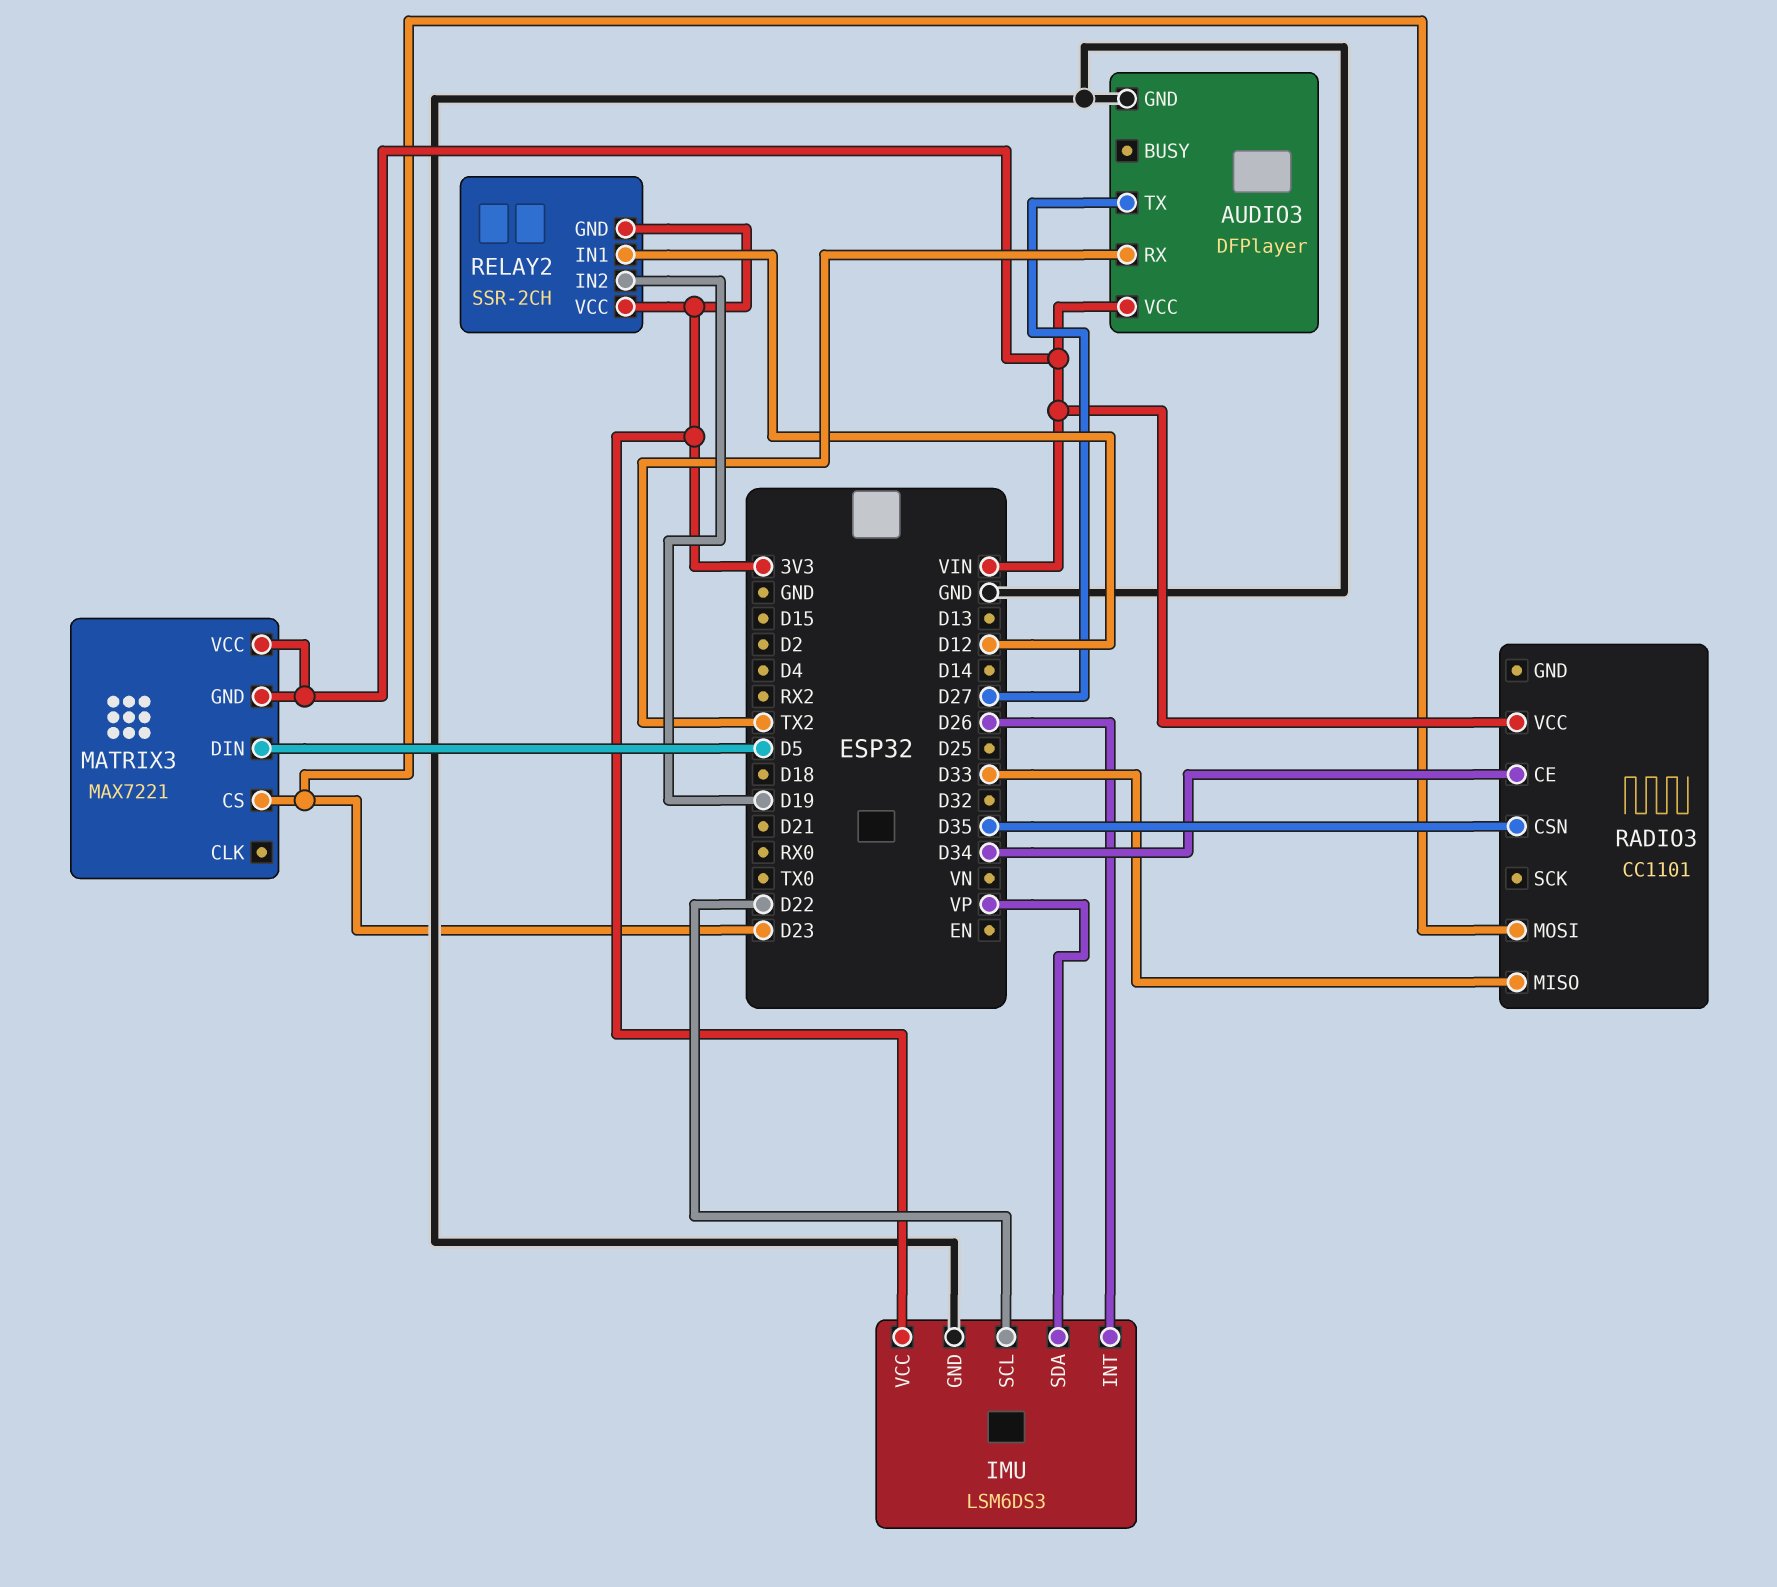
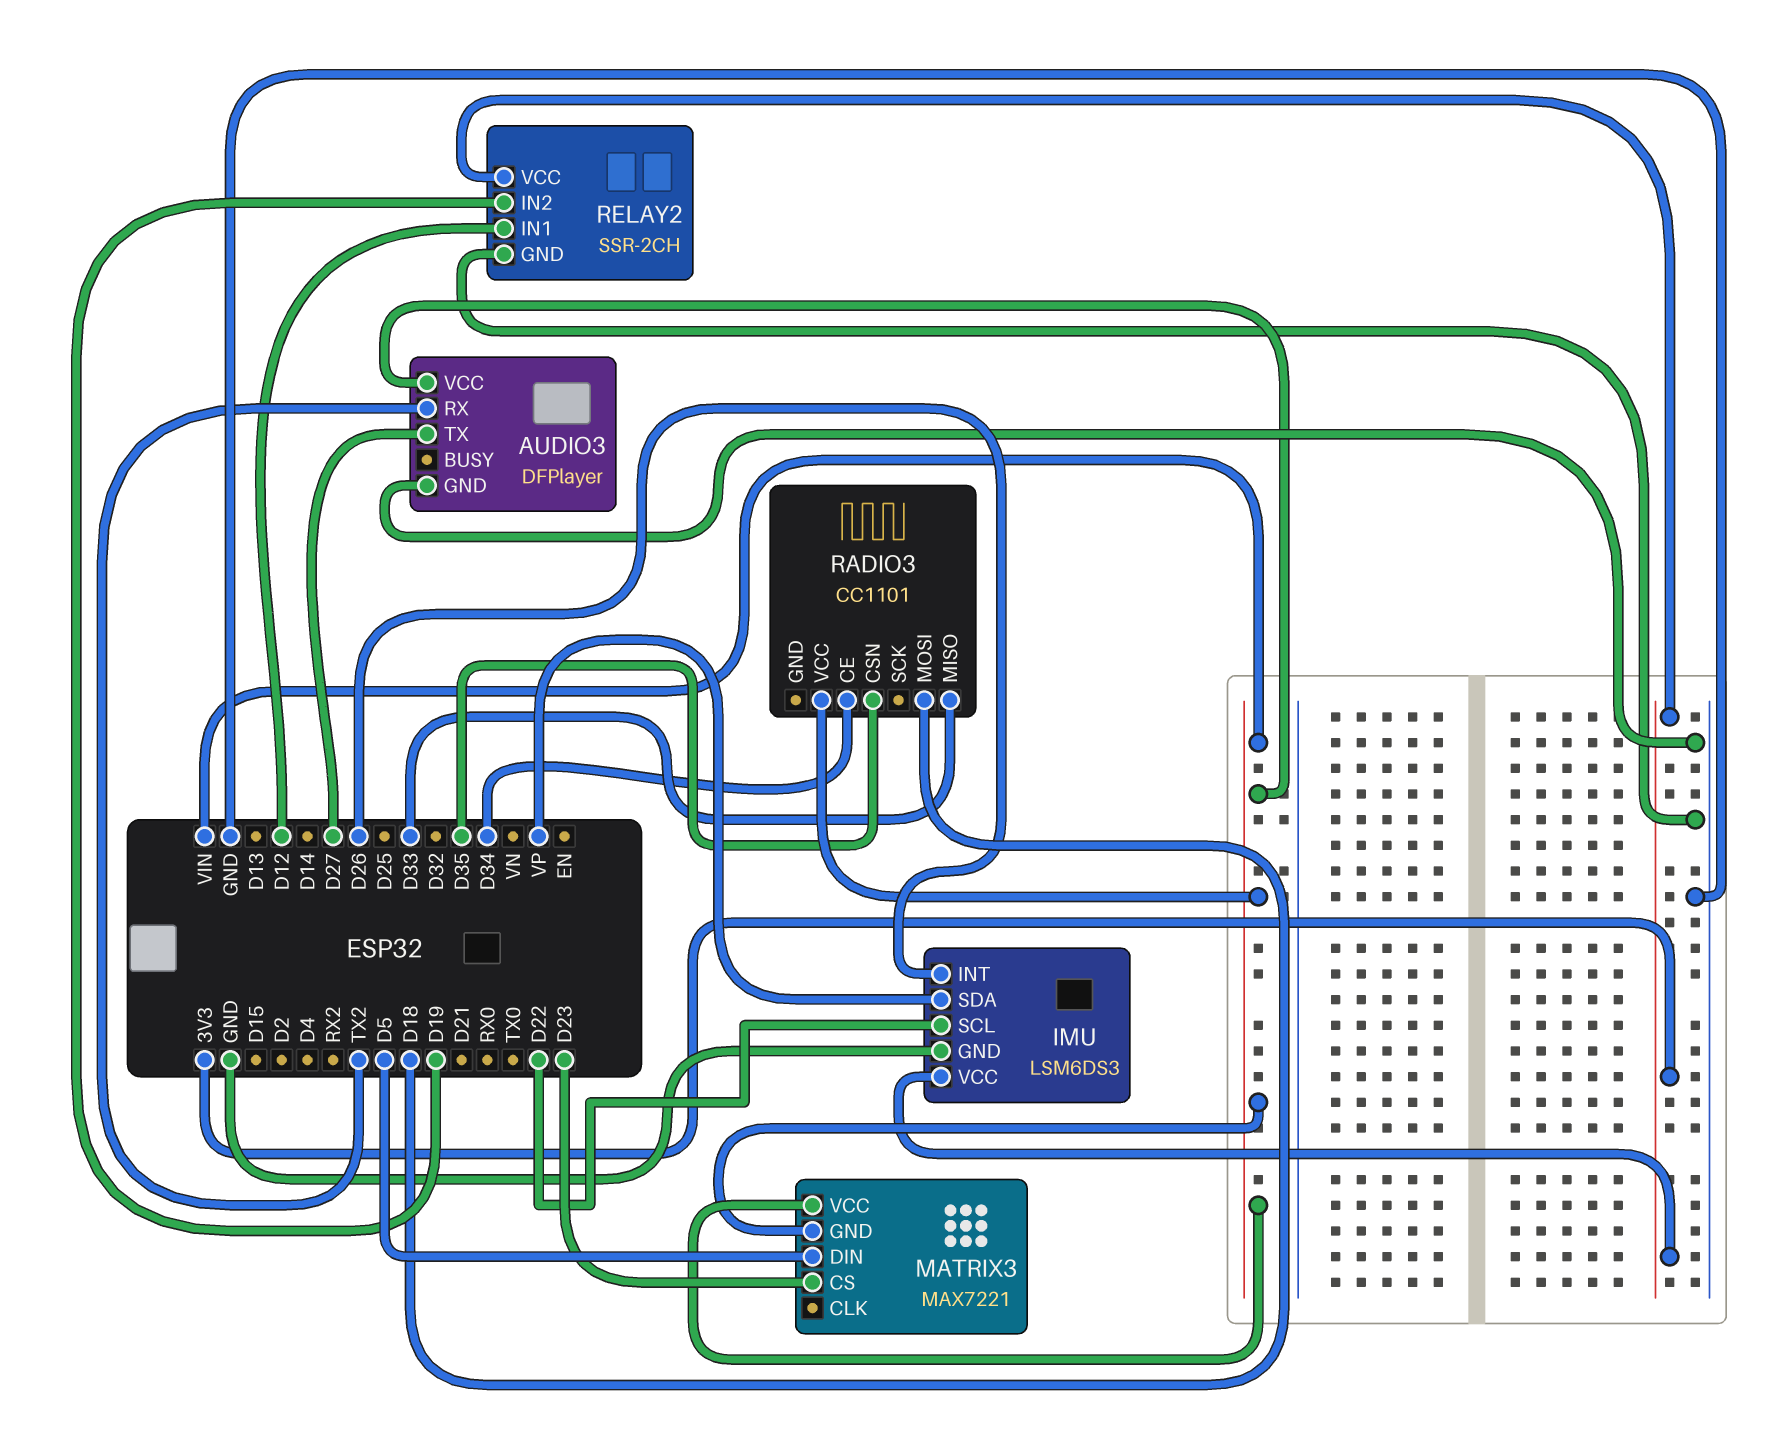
RADIO3 pin MOSI: D23 -> D18
RELAY2 pin GND: 3V3 -> GND

